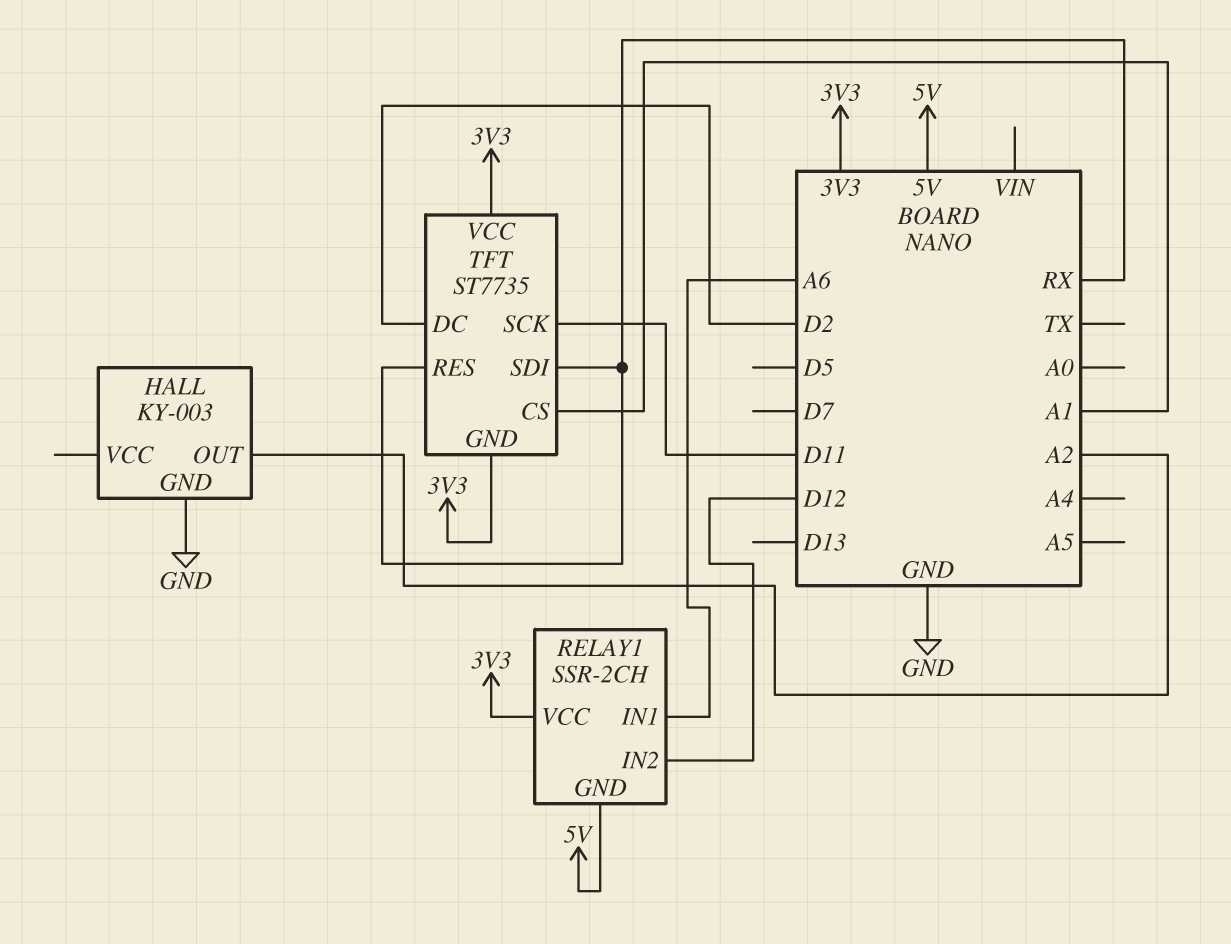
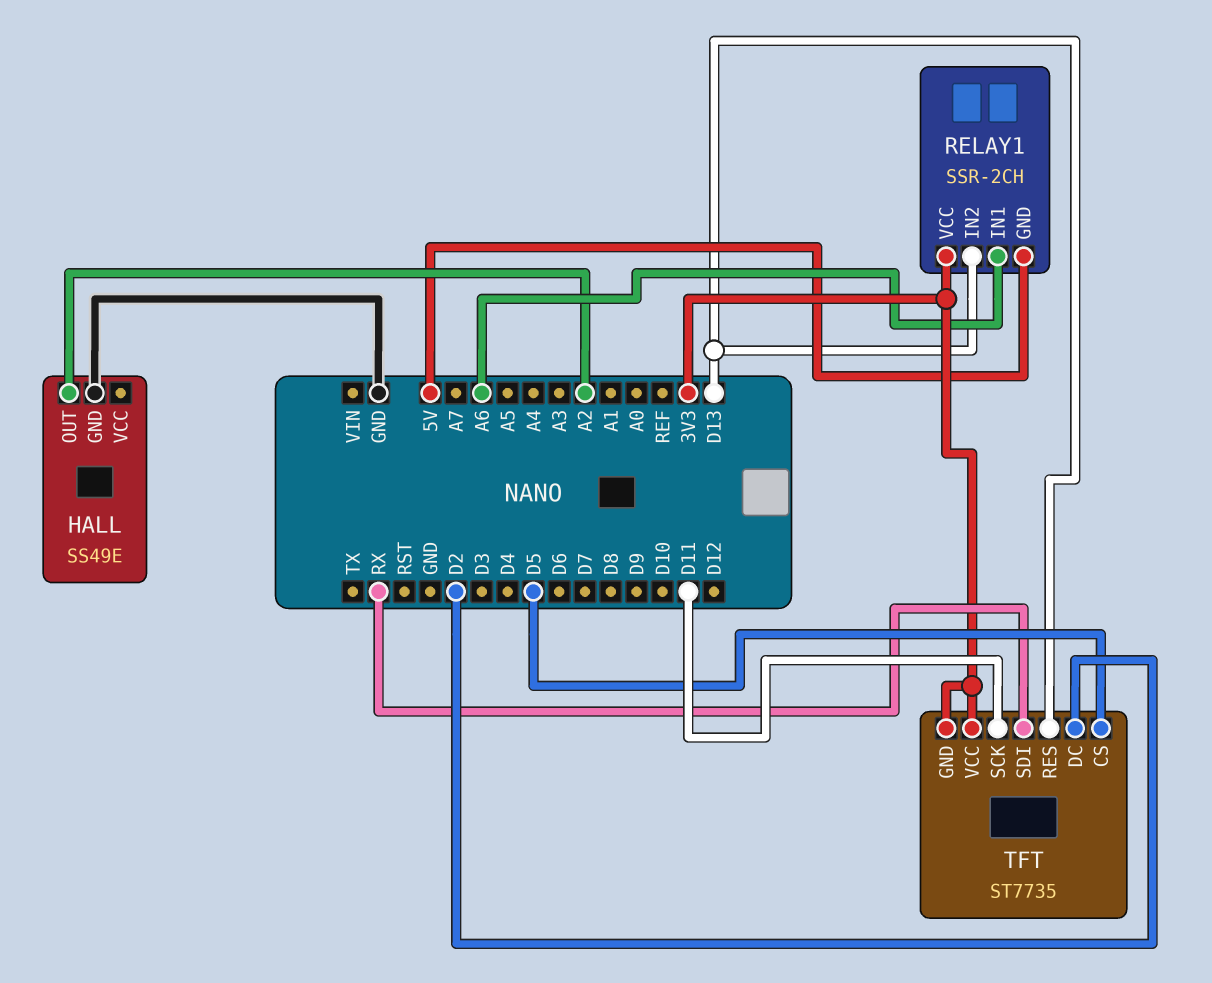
HALL: KY-003 -> SS49E
RELAY1 pin IN2: D12 -> D13
TFT pin CS: A1 -> D5
TFT pin RES: RX -> D13

